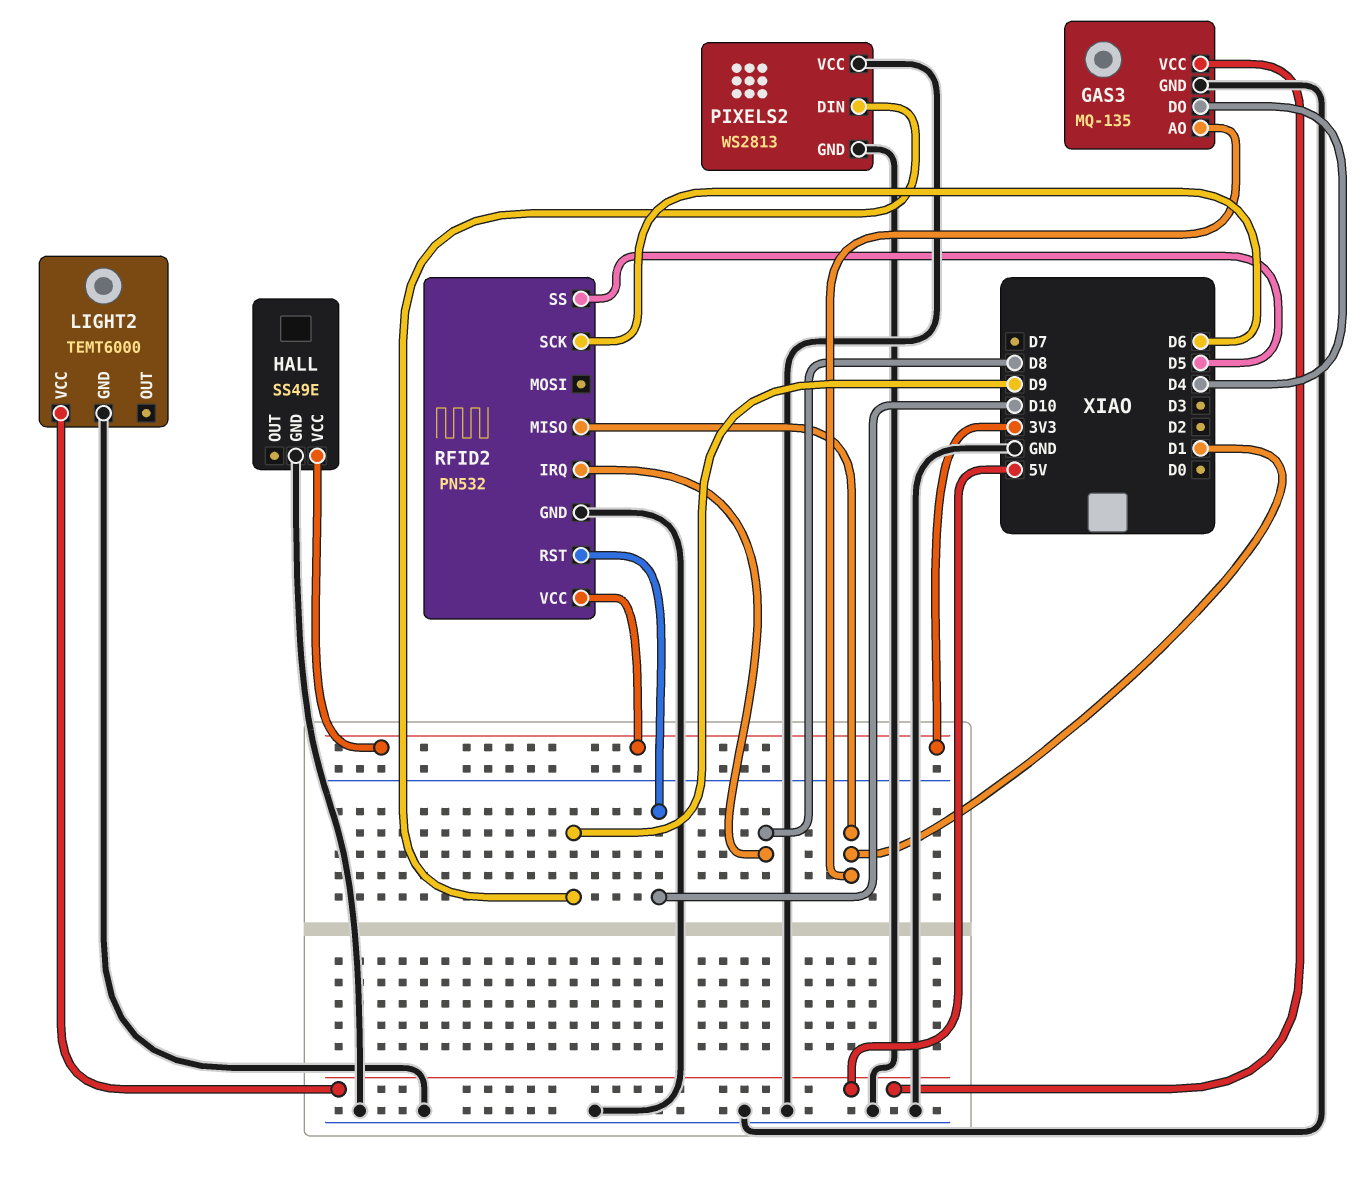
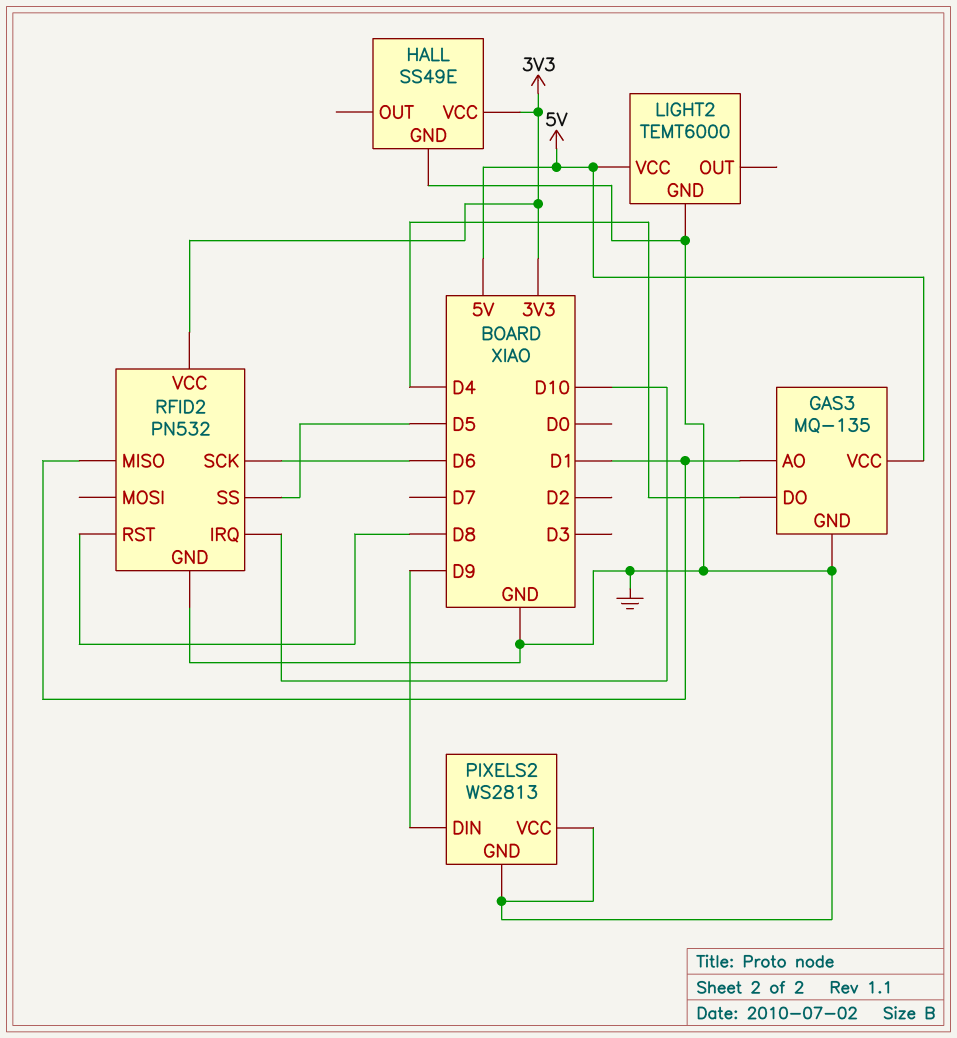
RFID2 pin IRQ: D8 -> D10
RFID2 pin RST: D10 -> D8

